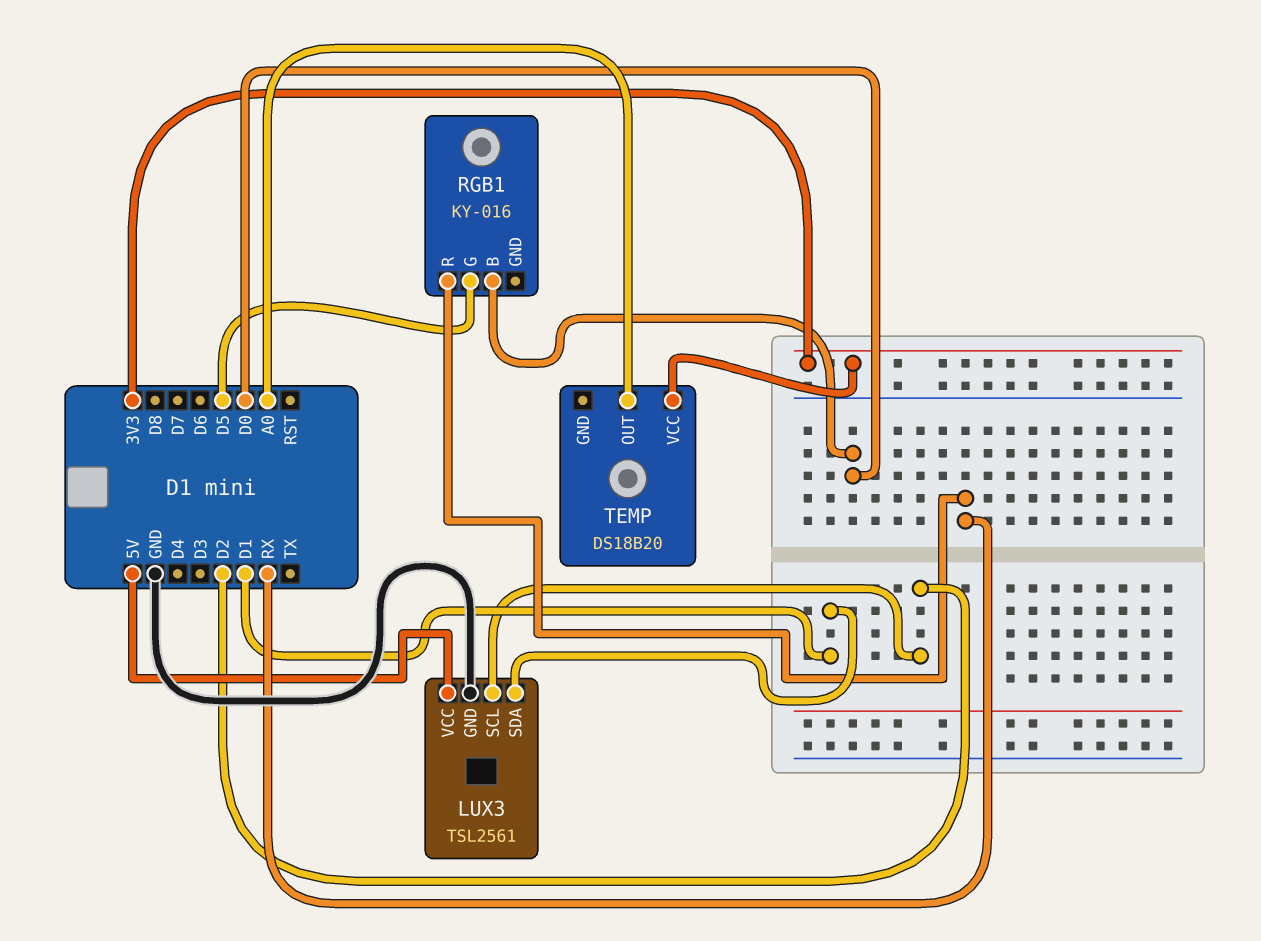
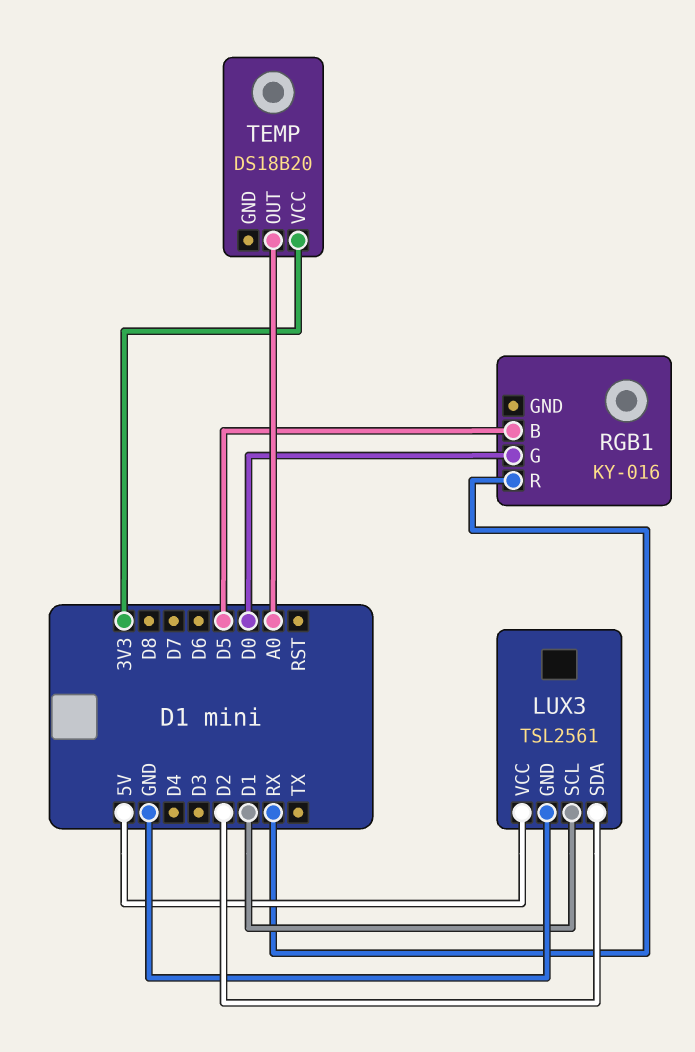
LUX3 pin SCL: D2 -> D1
LUX3 pin SDA: D1 -> D2
RGB1 pin B: D0 -> D5
RGB1 pin G: D5 -> D0

